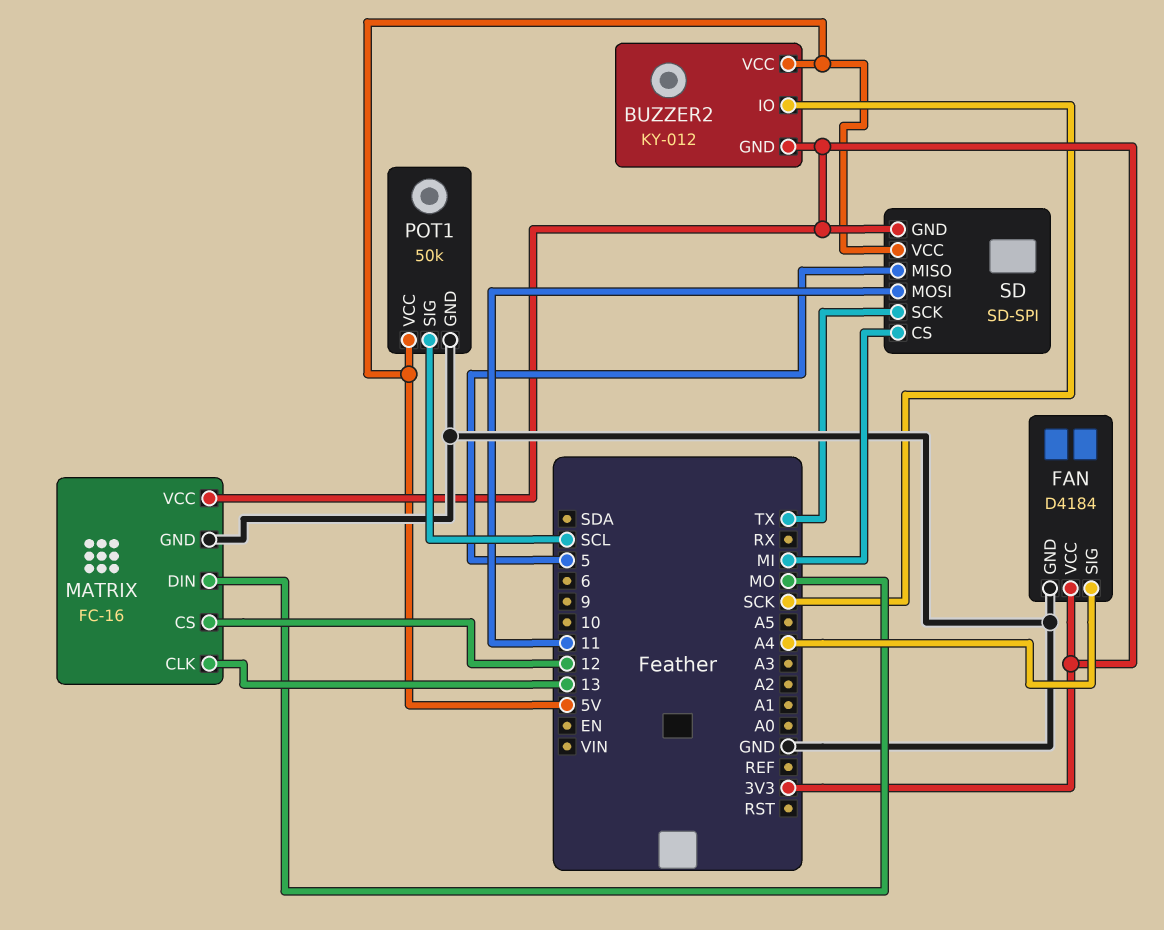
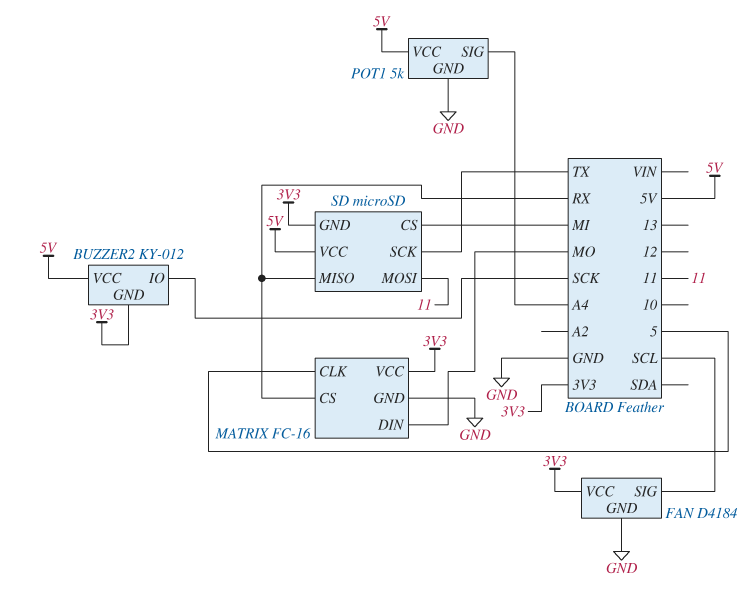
FAN pin SIG: A4 -> SCL
MATRIX pin CLK: 13 -> 5
MATRIX pin CS: 12 -> RX
POT1: 50k -> 5k
POT1 pin SIG: SCL -> A4
SD: SD-SPI -> microSD
SD pin MISO: 5 -> RX

